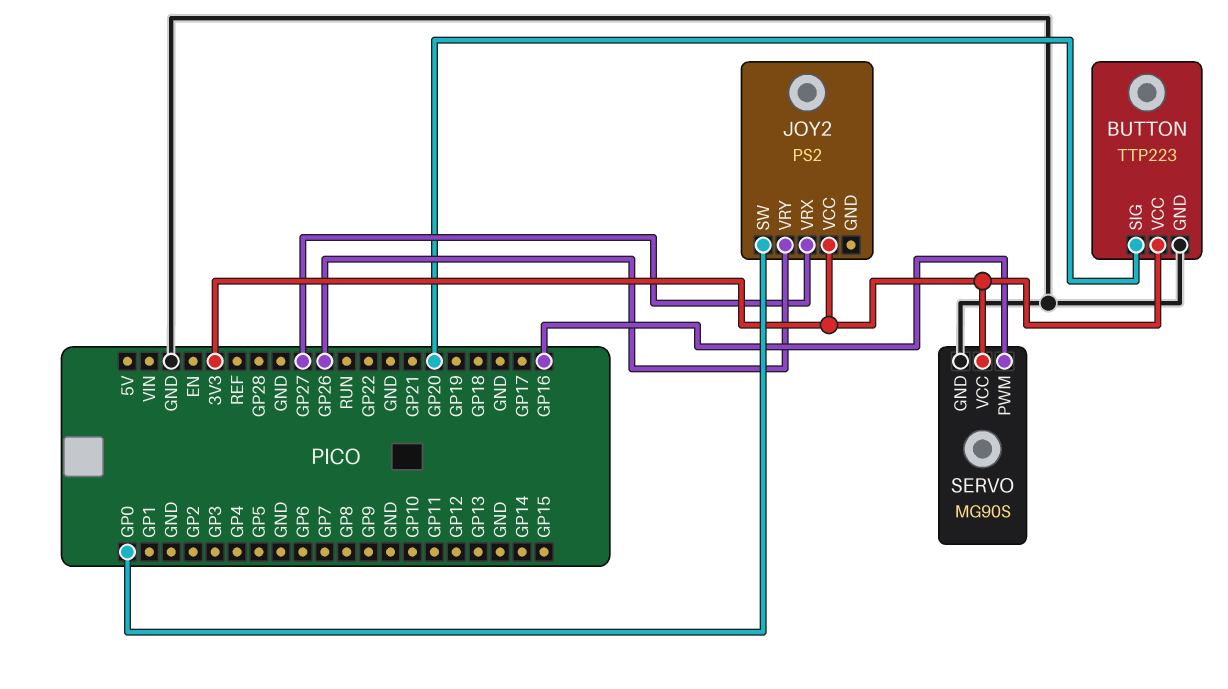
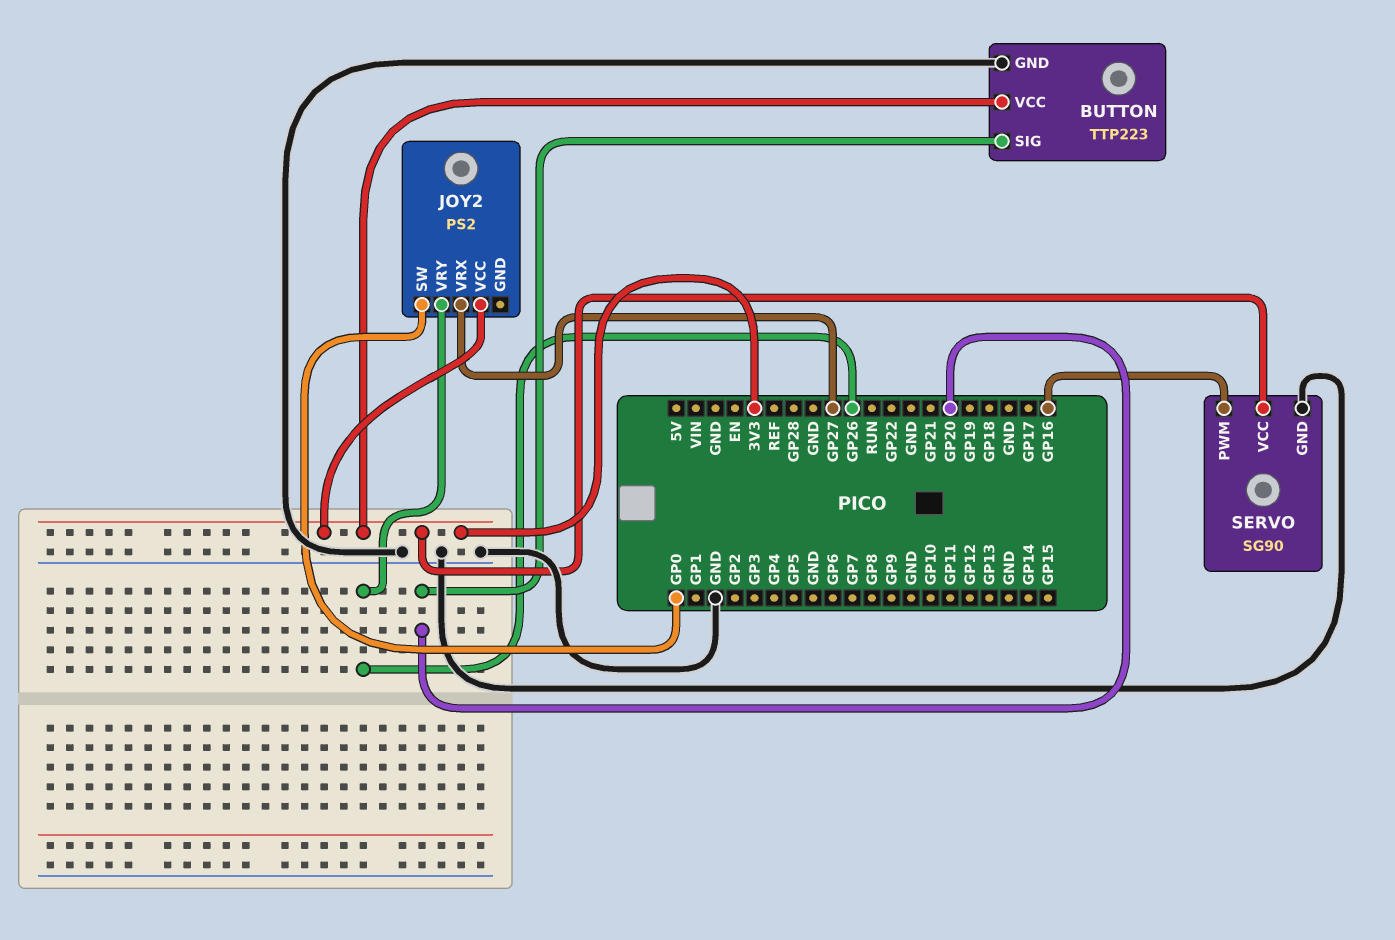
SERVO: MG90S -> SG90

